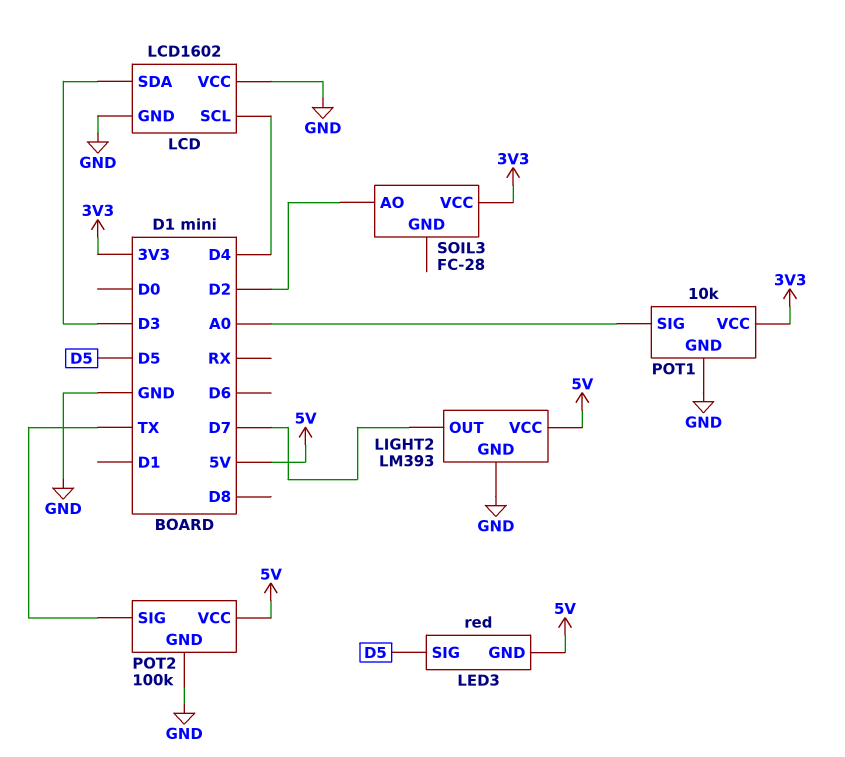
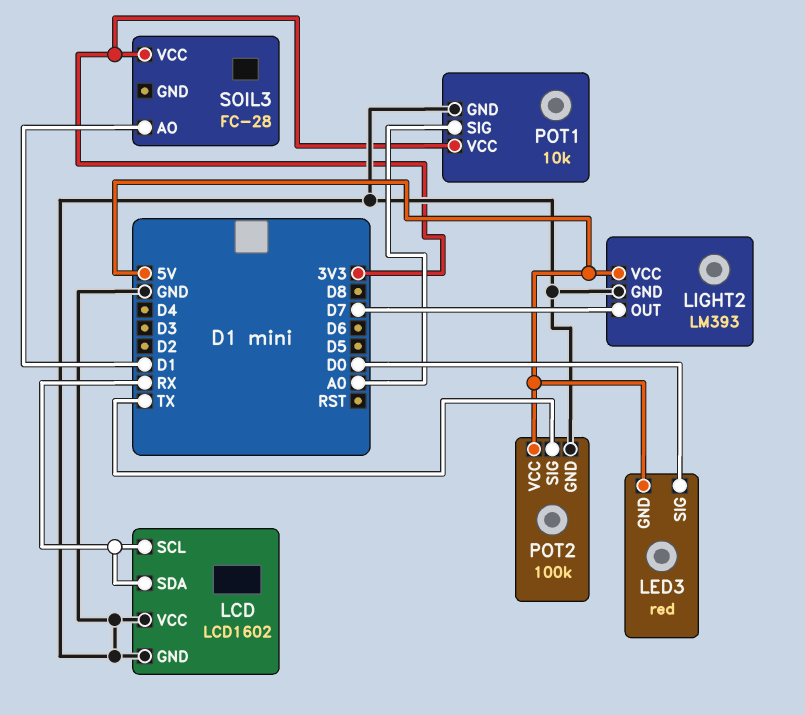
LCD pin SCL: D4 -> RX
LCD pin SDA: D3 -> RX
LED3 pin SIG: D5 -> D0
SOIL3 pin AO: D2 -> D1

